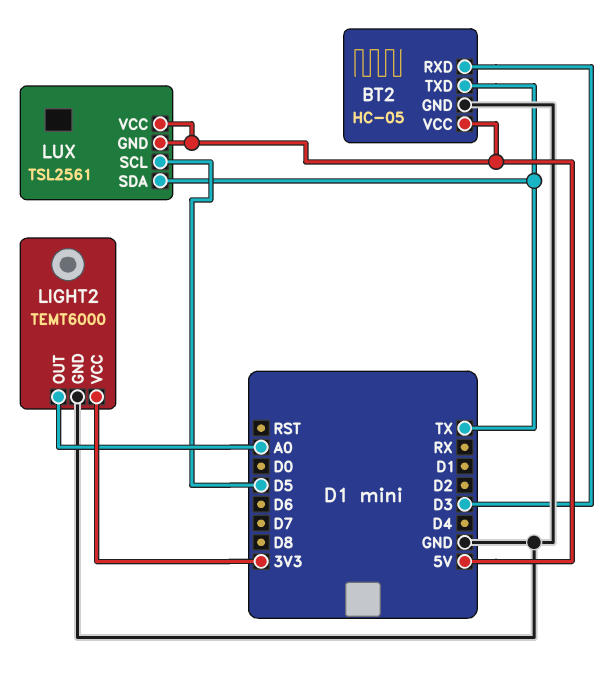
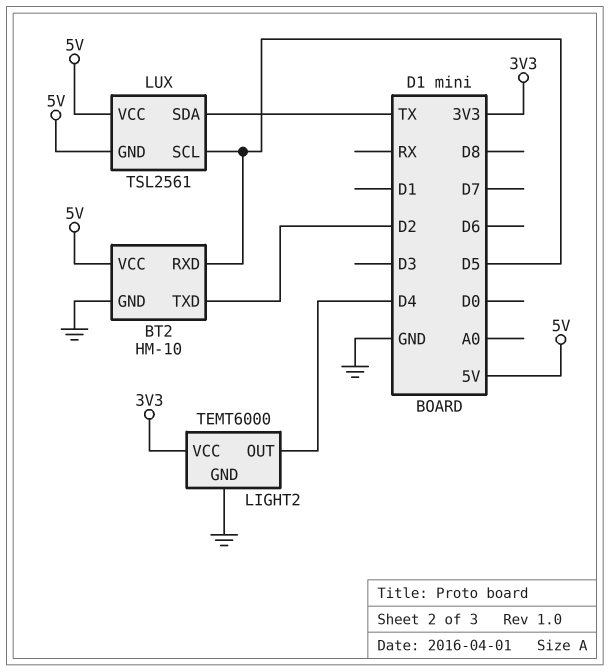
BT2: HC-05 -> HM-10
BT2 pin RXD: D3 -> D5
BT2 pin TXD: TX -> D2
LIGHT2 pin OUT: A0 -> D4

